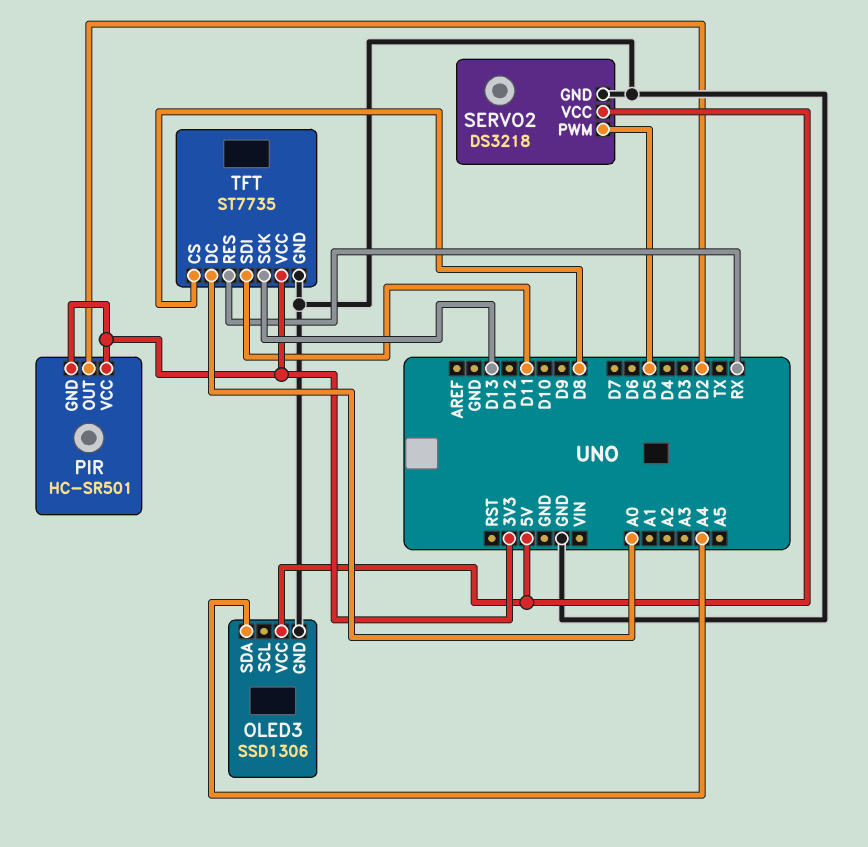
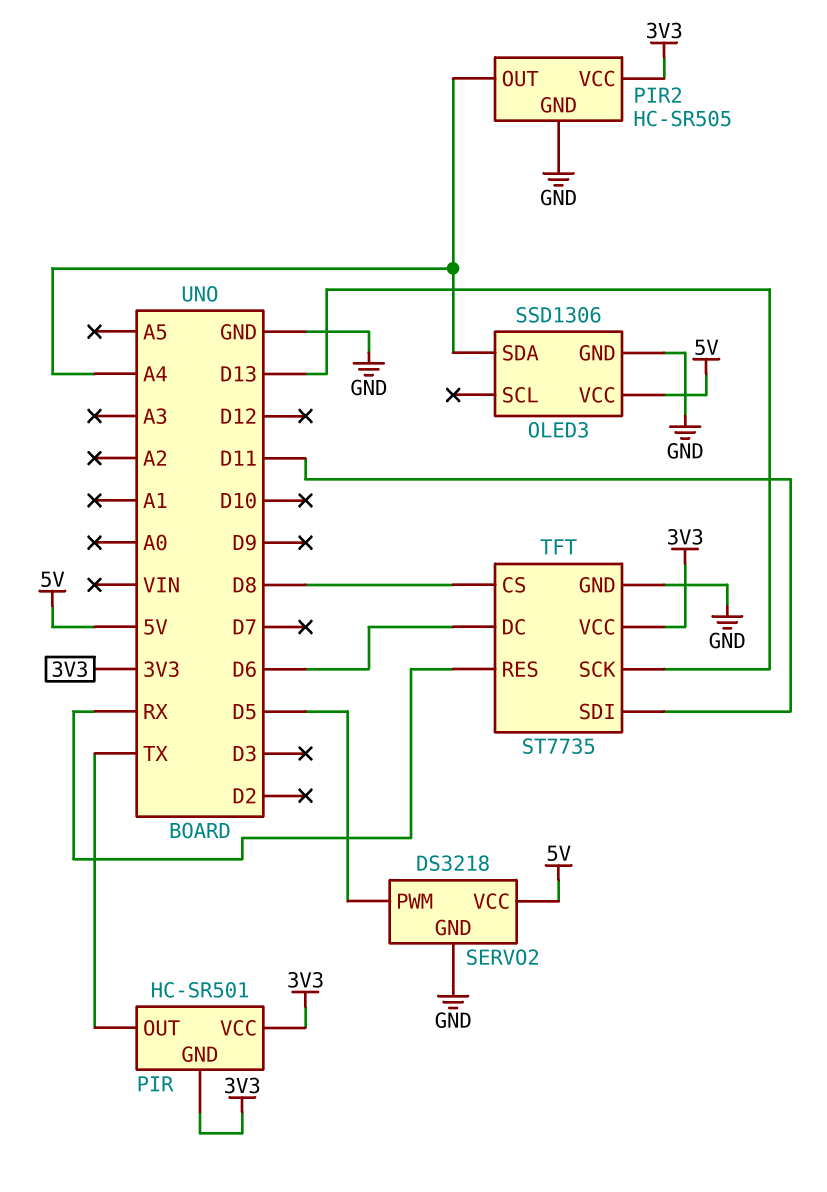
PIR pin OUT: D2 -> TX
PIR2: none -> HC-SR505
PIR2 pin GND: none -> GND
PIR2 pin OUT: none -> A4
PIR2 pin VCC: none -> 3V3
TFT pin DC: A0 -> D6

